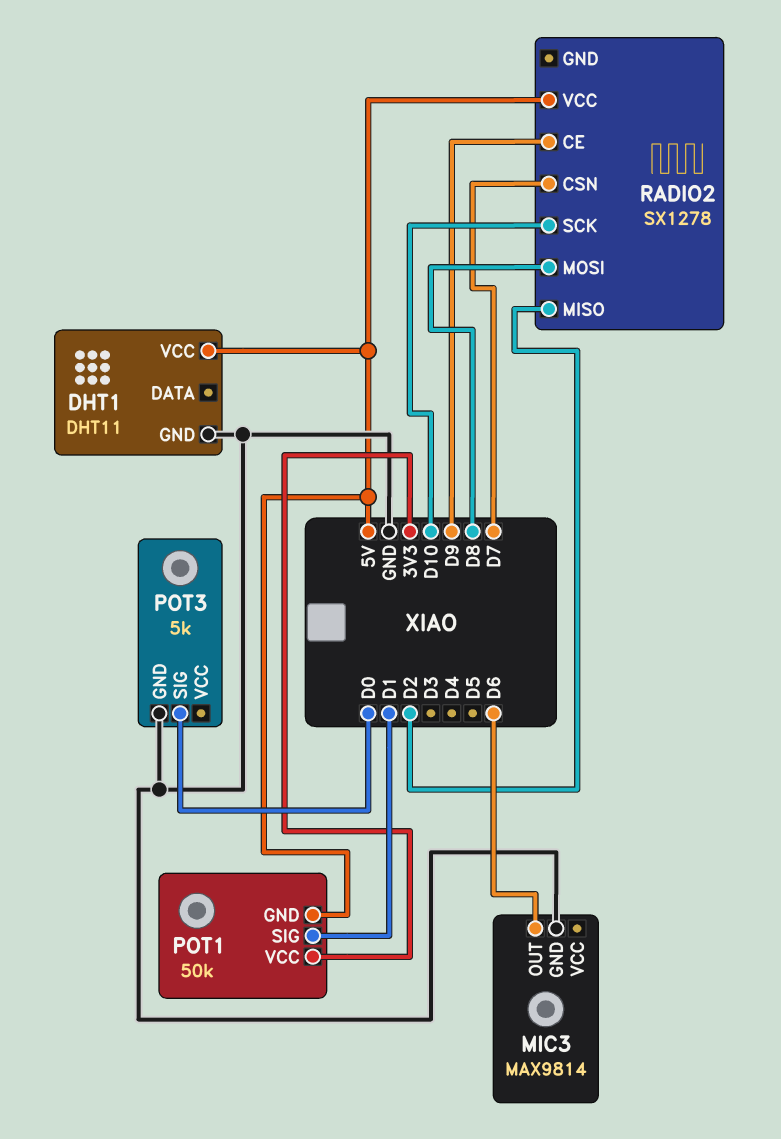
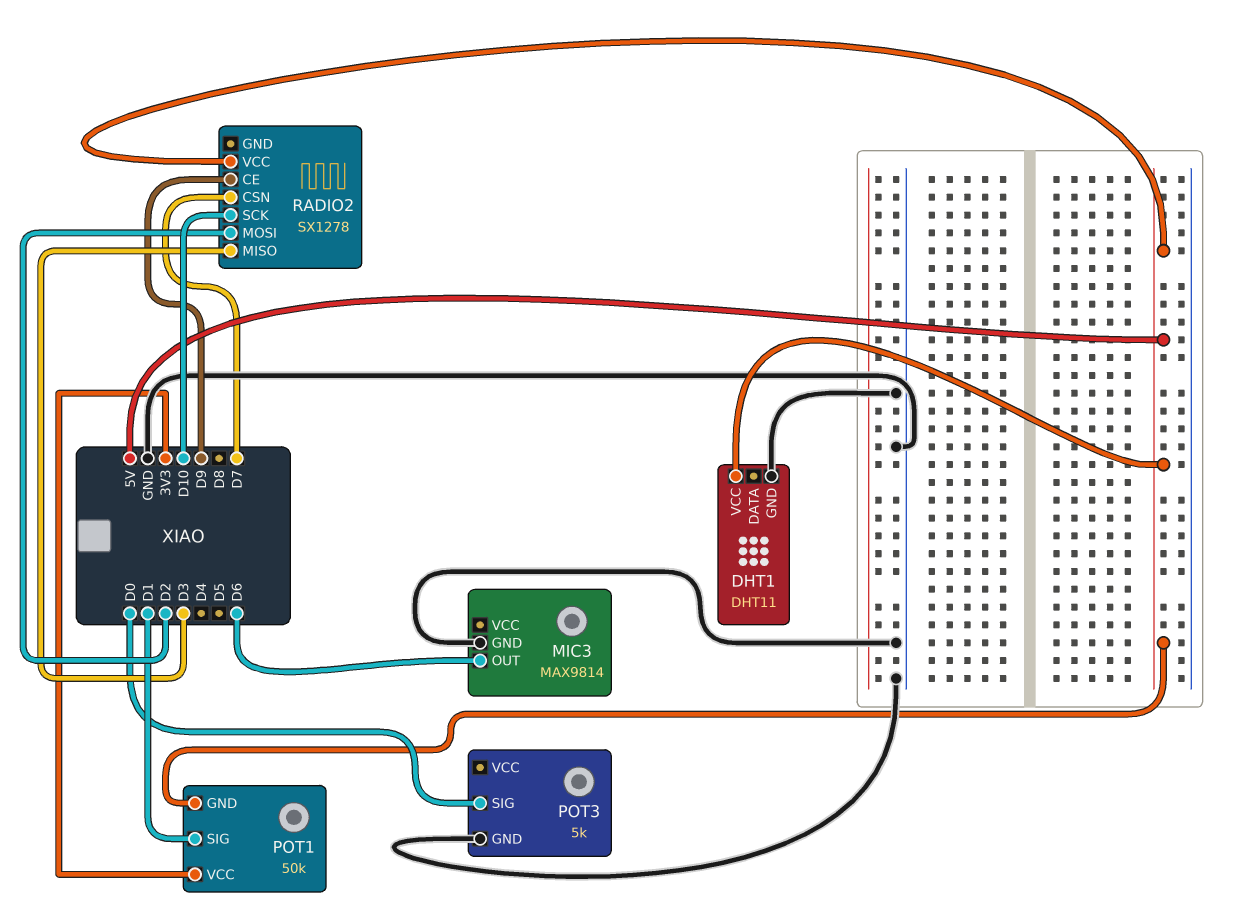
RADIO2 pin MISO: D2 -> D3
RADIO2 pin MOSI: D8 -> D2

